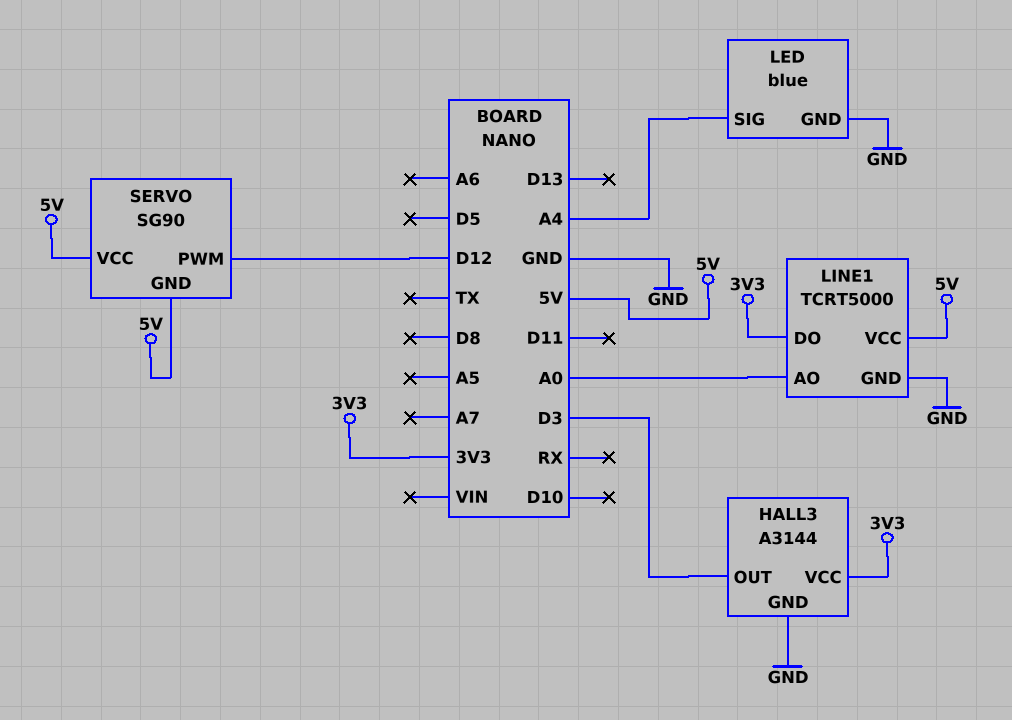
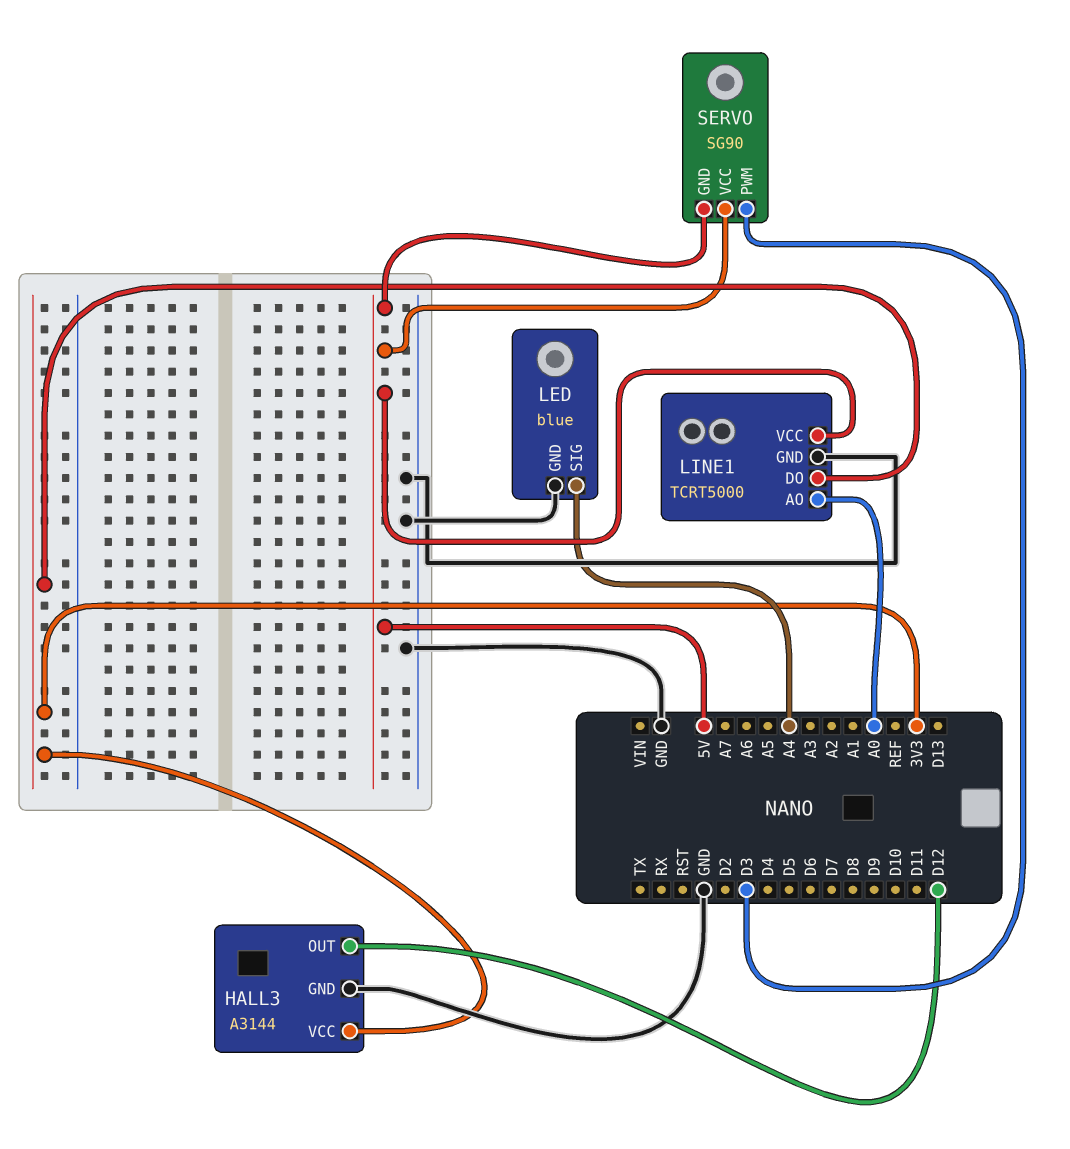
HALL3 pin OUT: D3 -> D12
SERVO pin PWM: D12 -> D3

